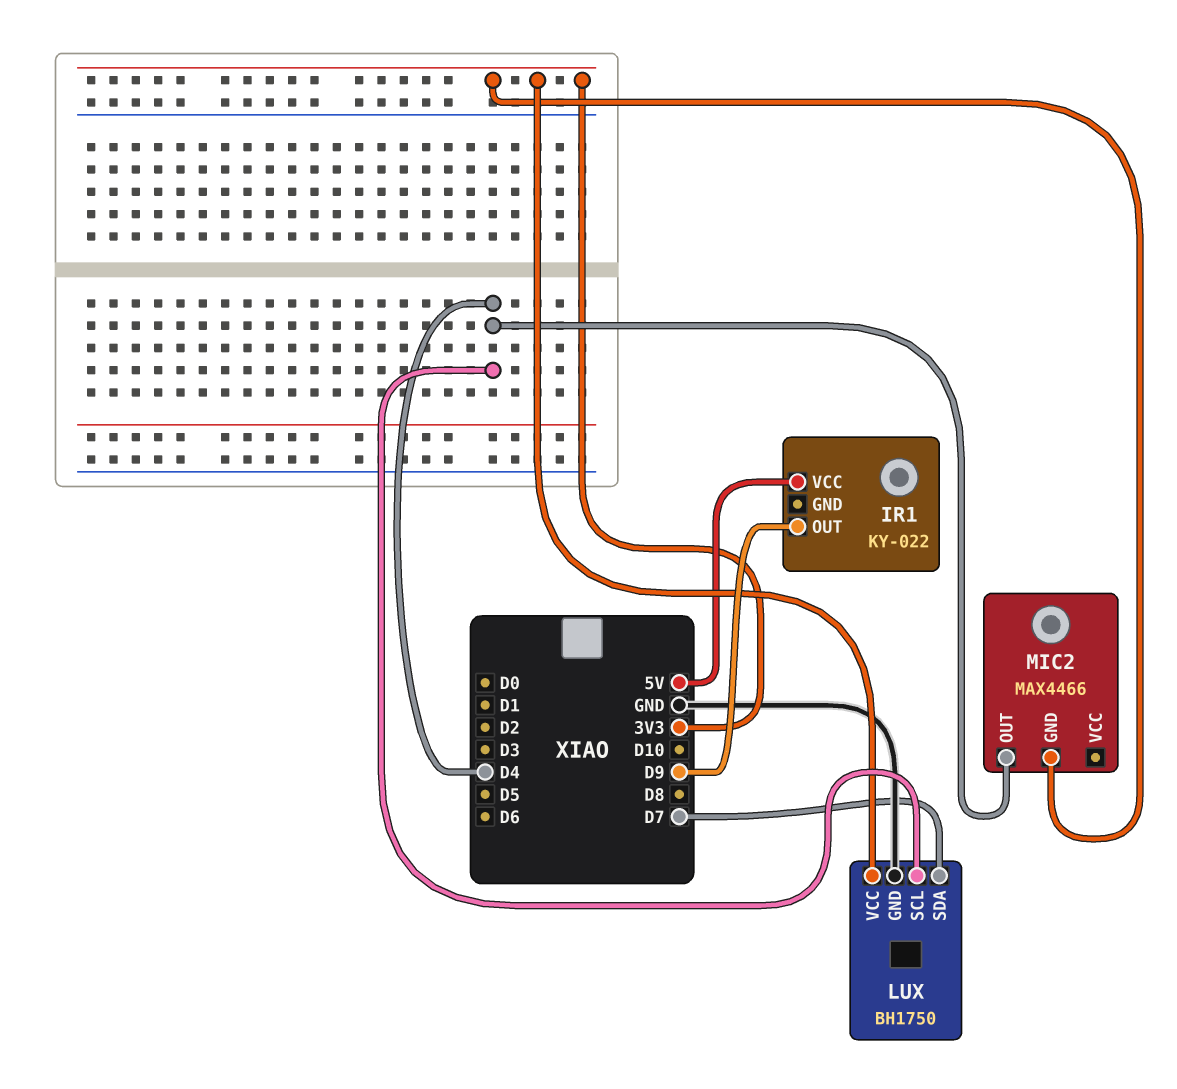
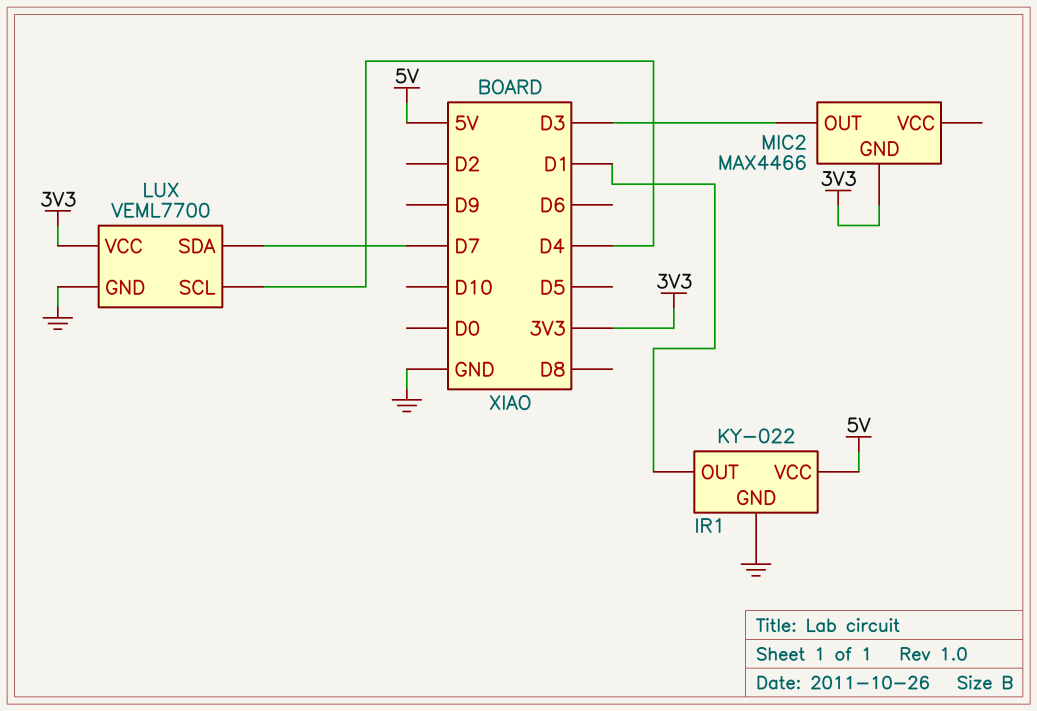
IR1 pin GND: none -> GND
IR1 pin OUT: D9 -> D1
LUX: BH1750 -> VEML7700
MIC2 pin OUT: D4 -> D3

